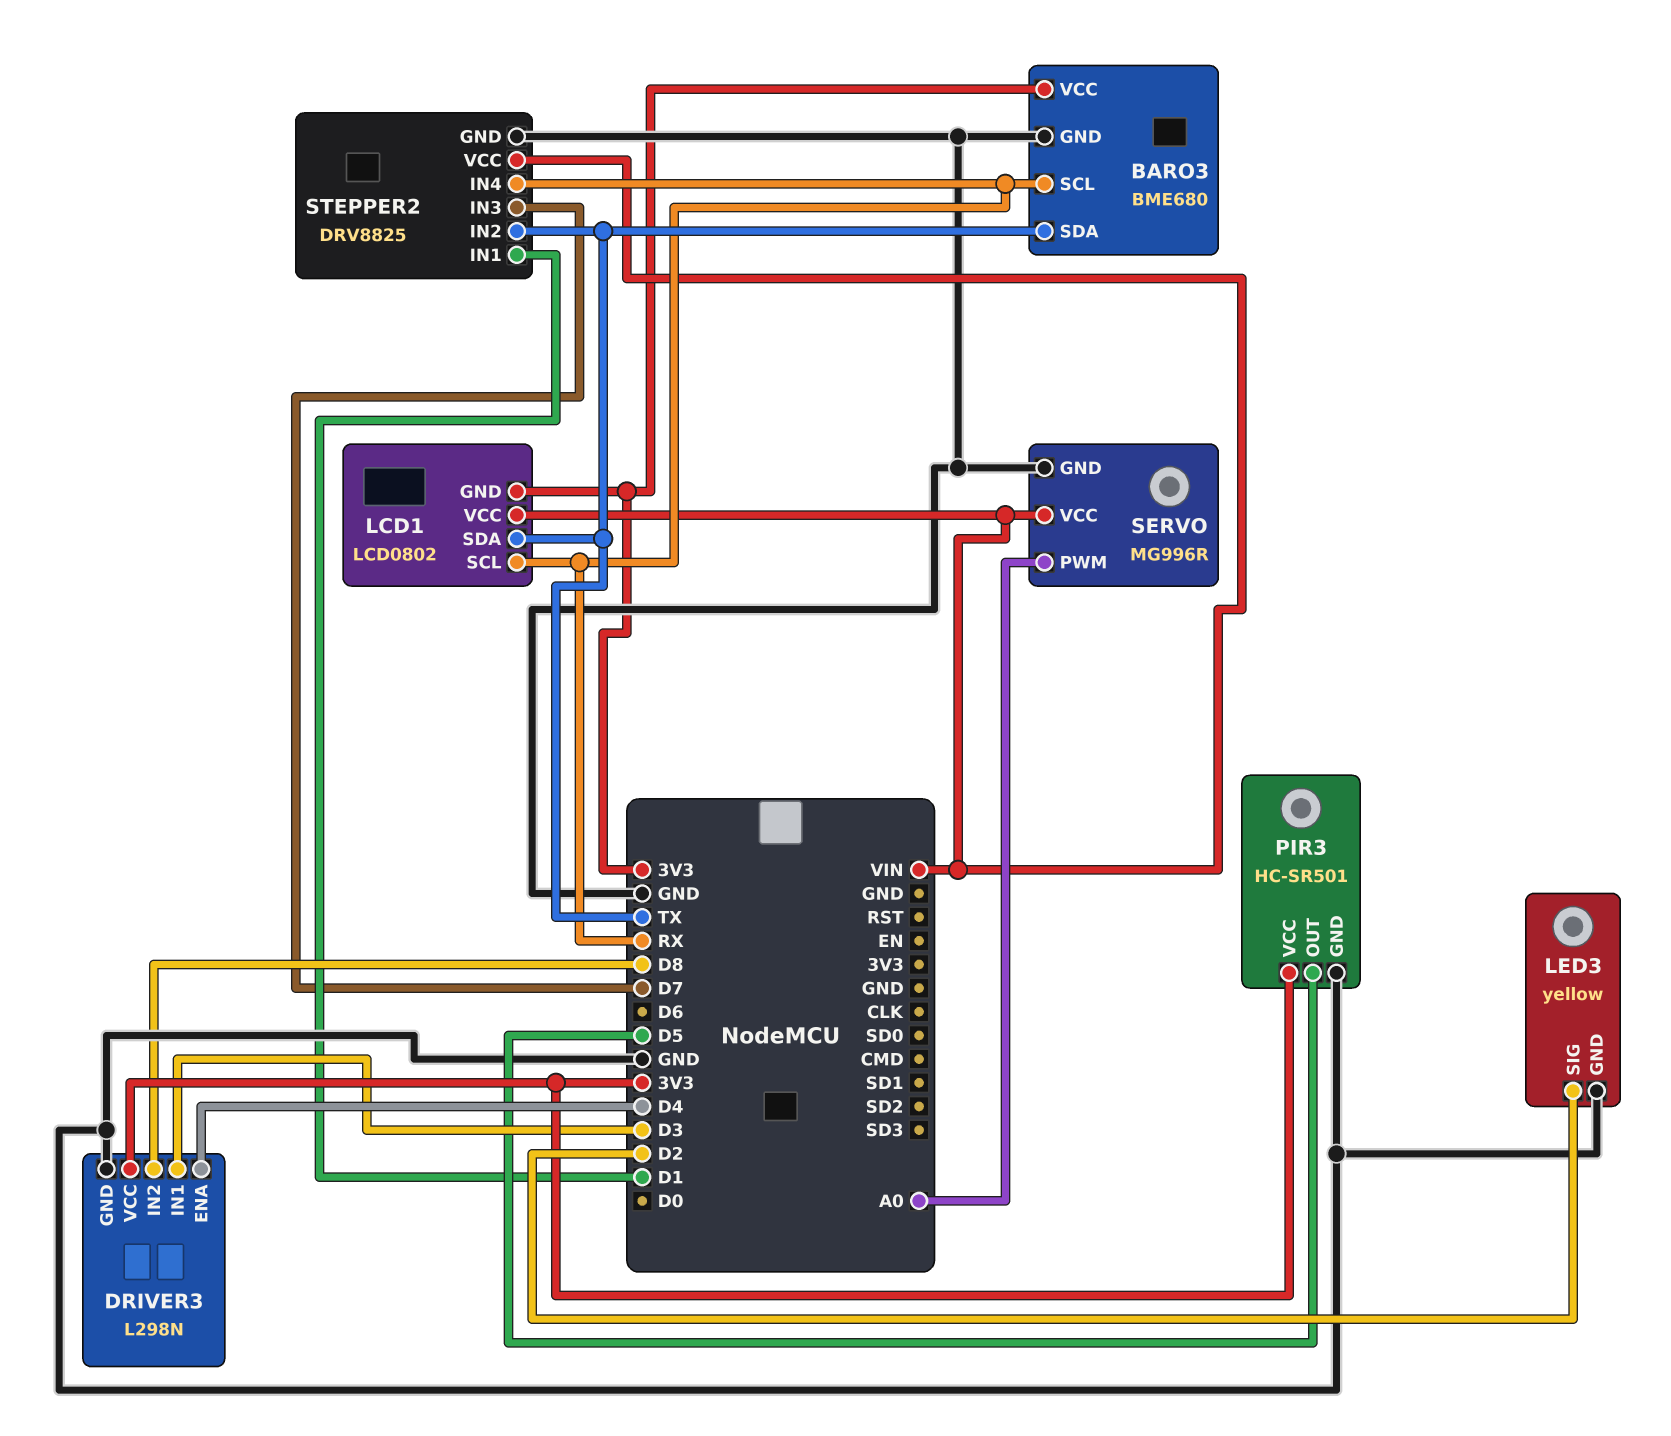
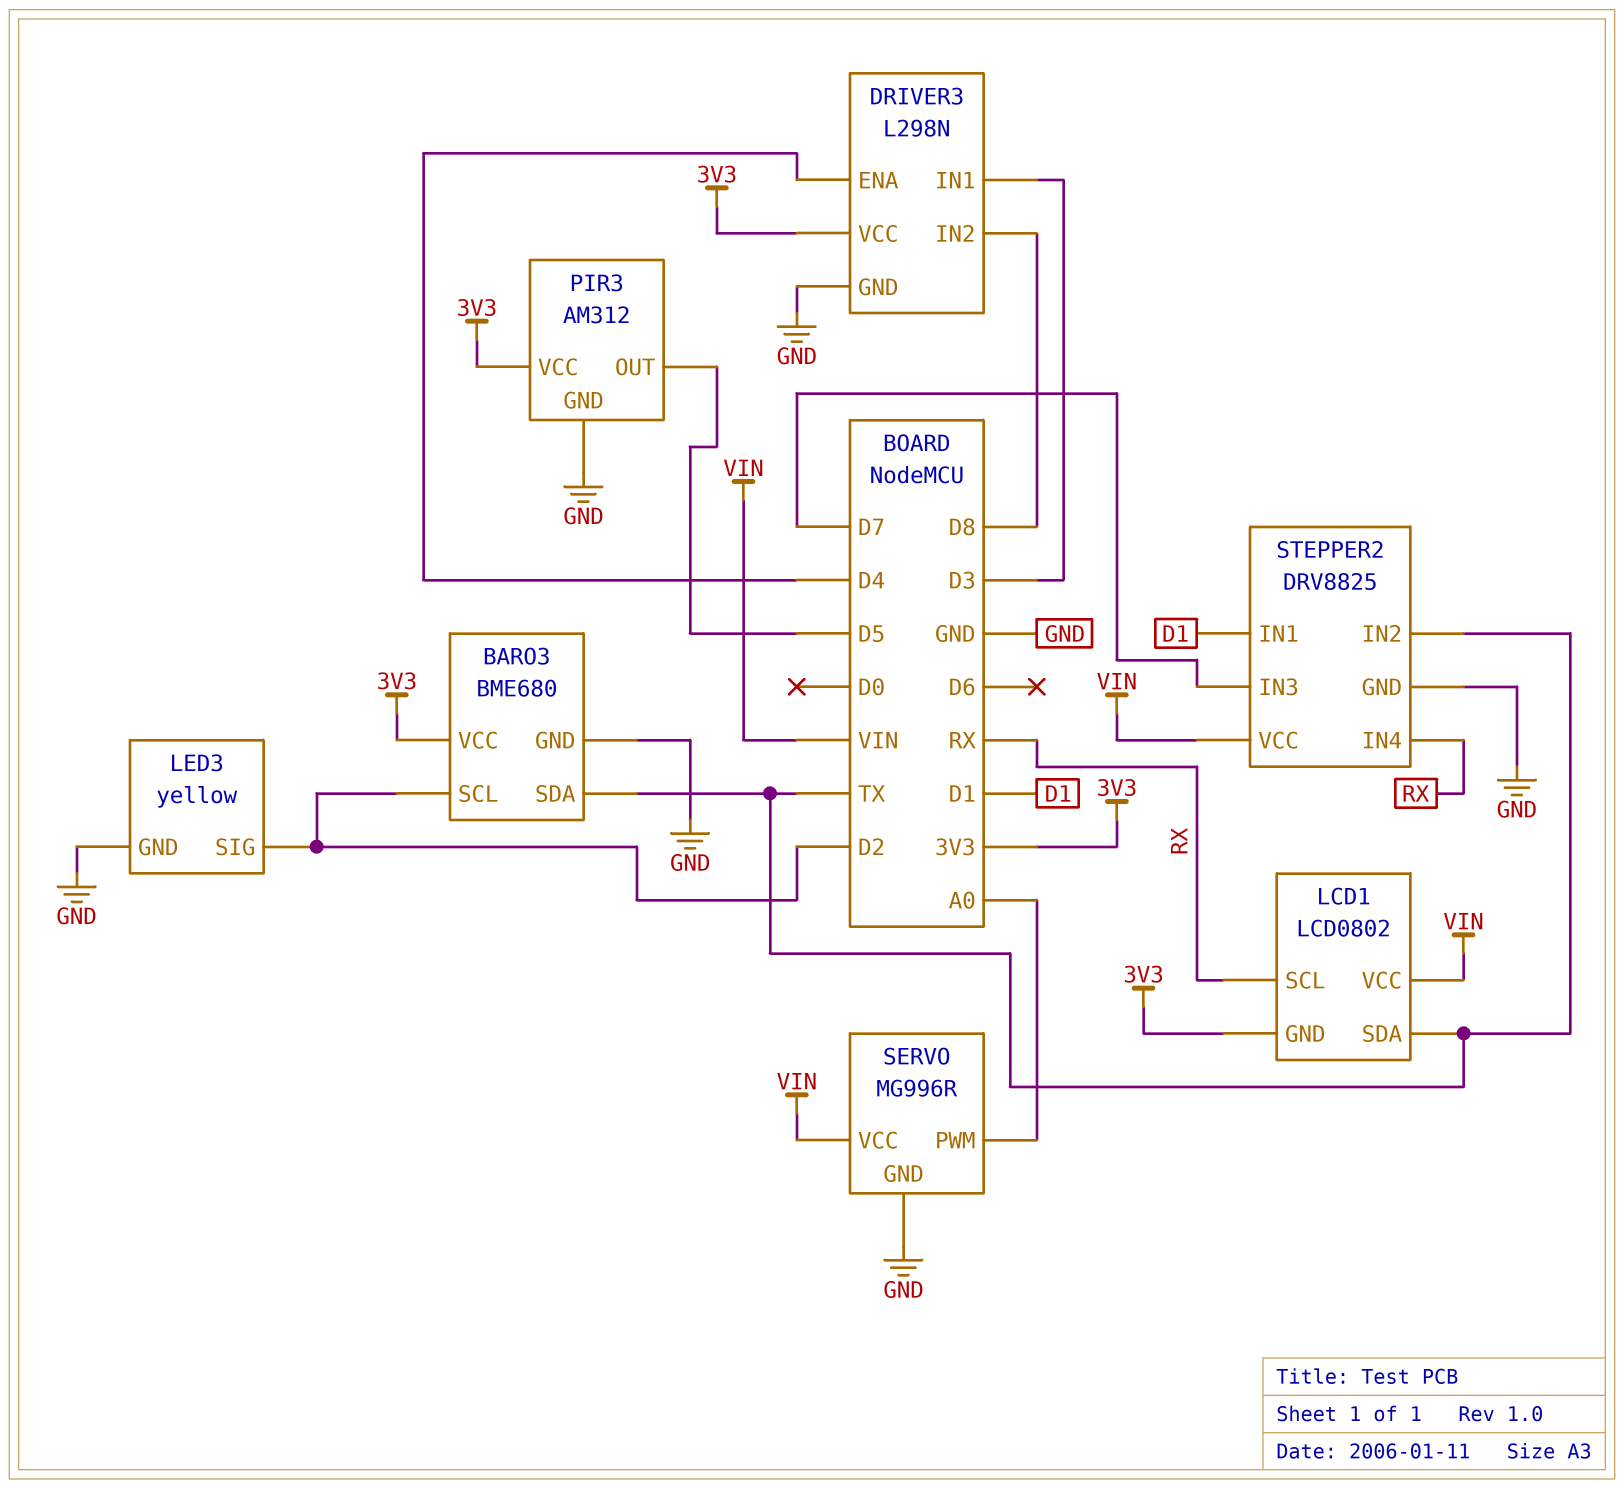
BARO3 pin SCL: RX -> D2
PIR3: HC-SR501 -> AM312

